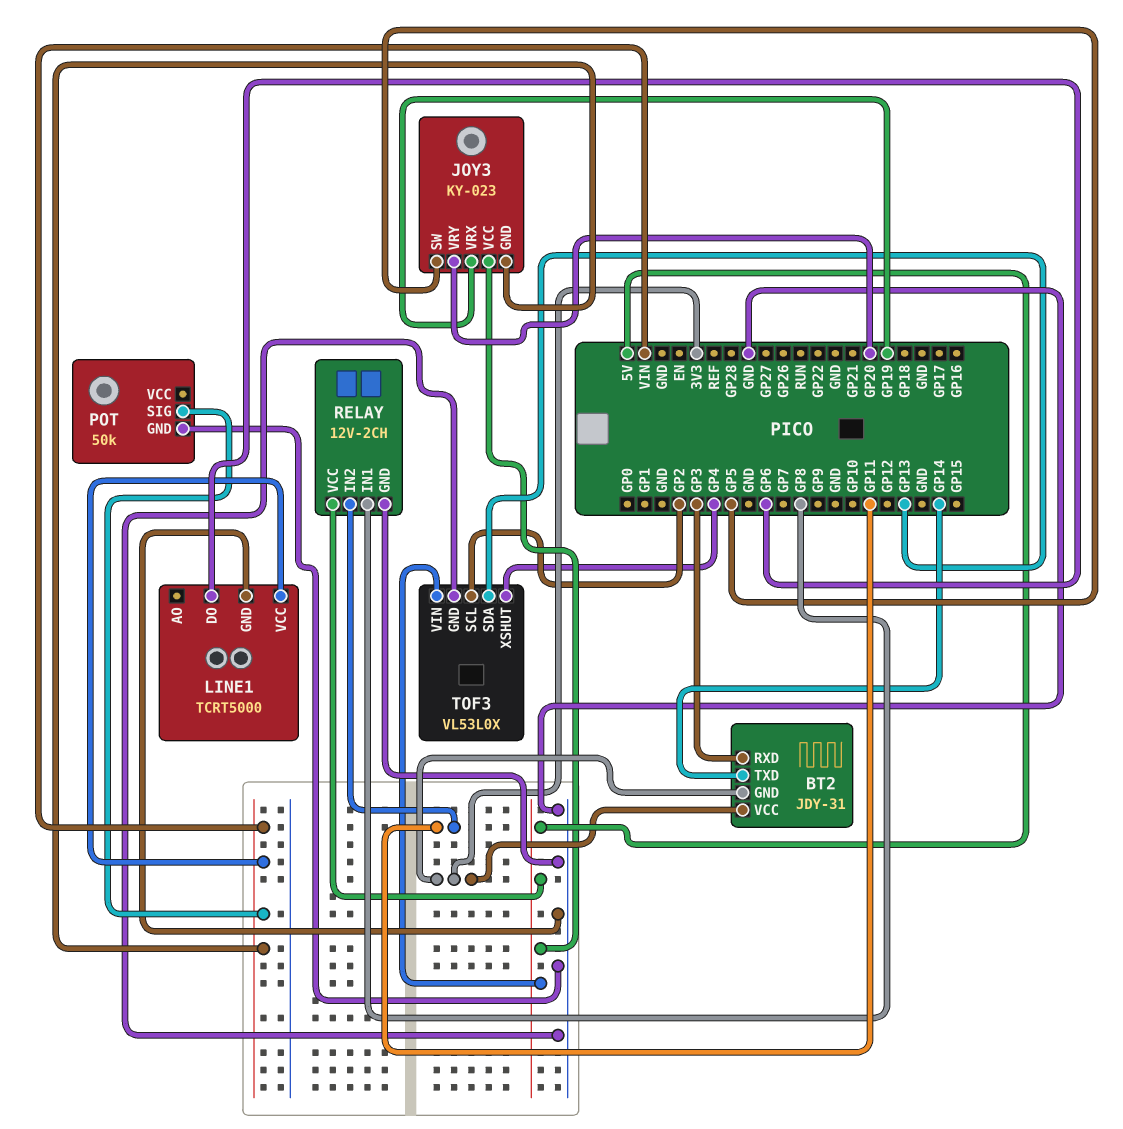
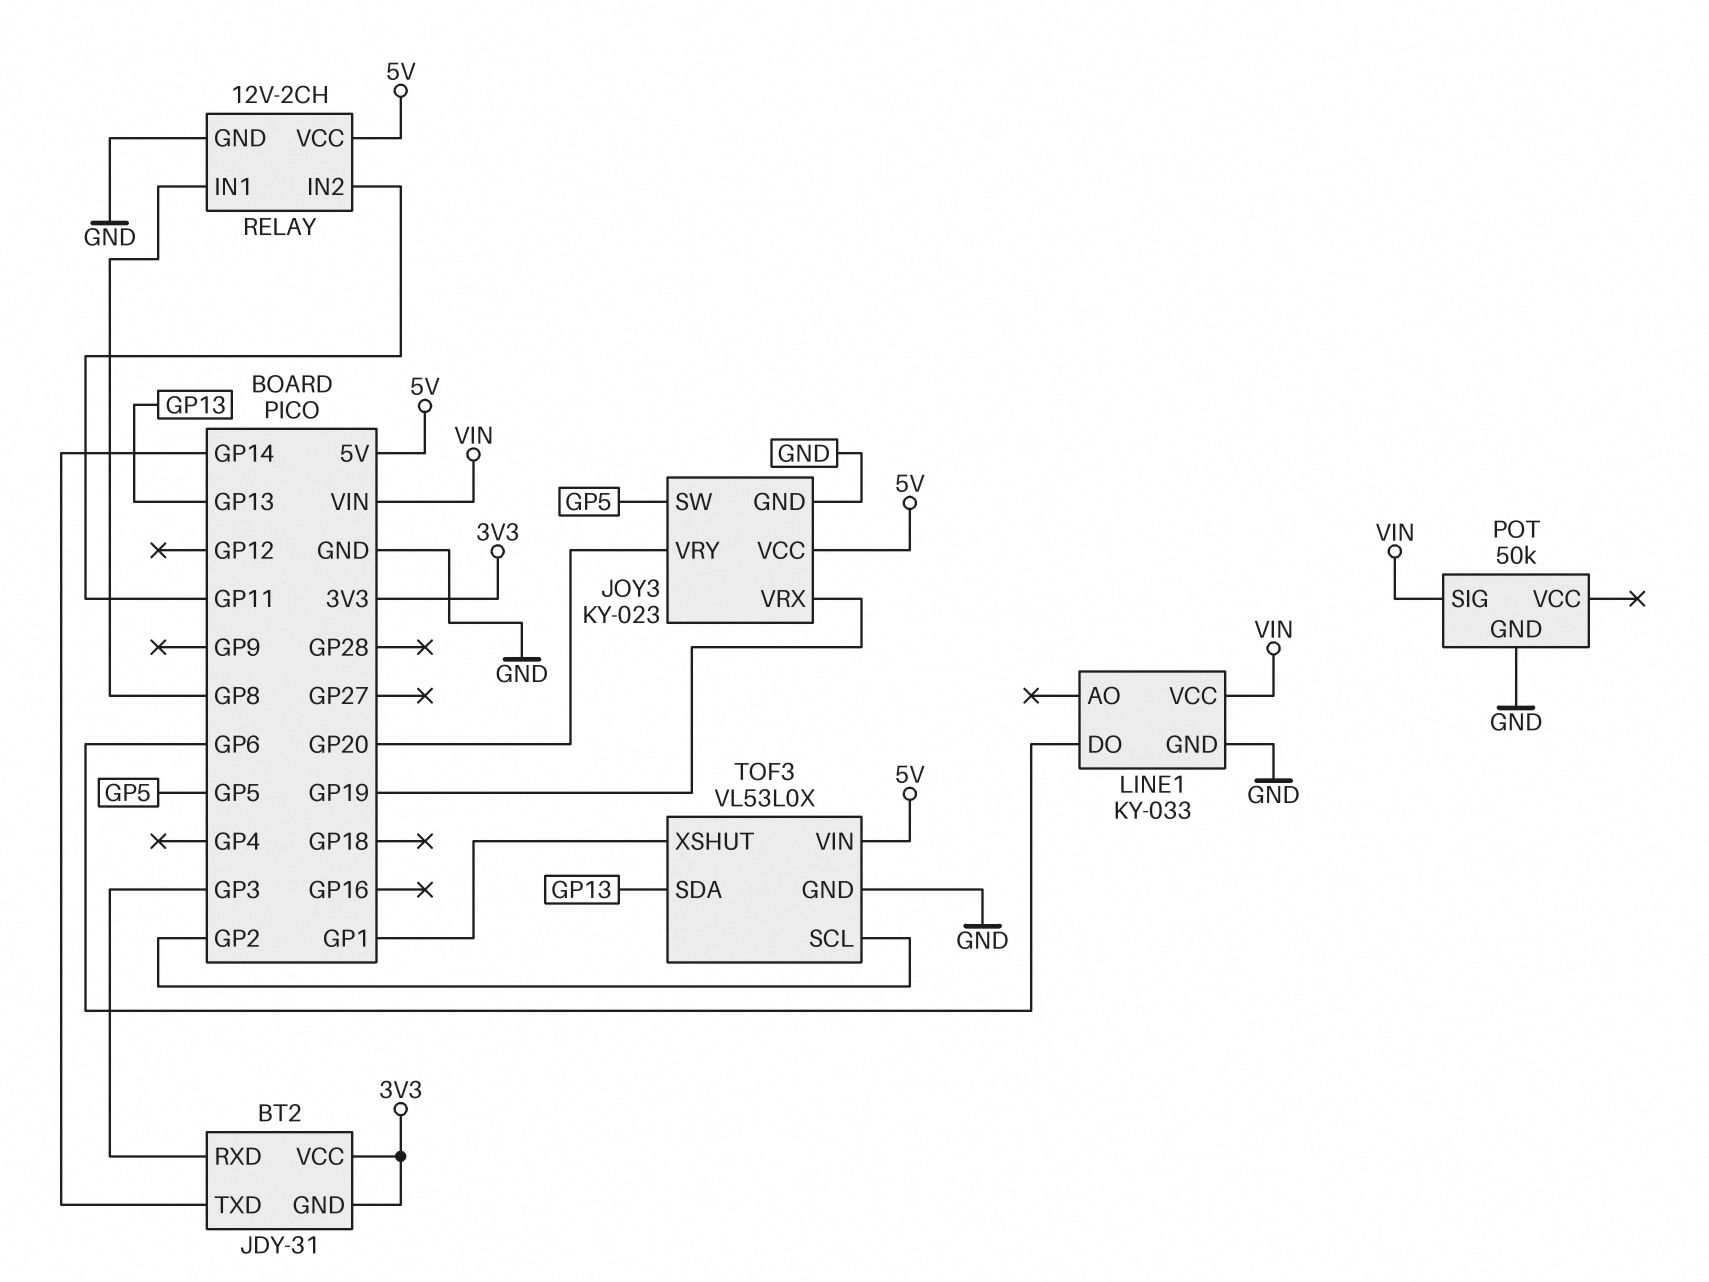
JOY3 pin GND: VIN -> GND
LINE1: TCRT5000 -> KY-033
TOF3 pin XSHUT: GP4 -> GP1

